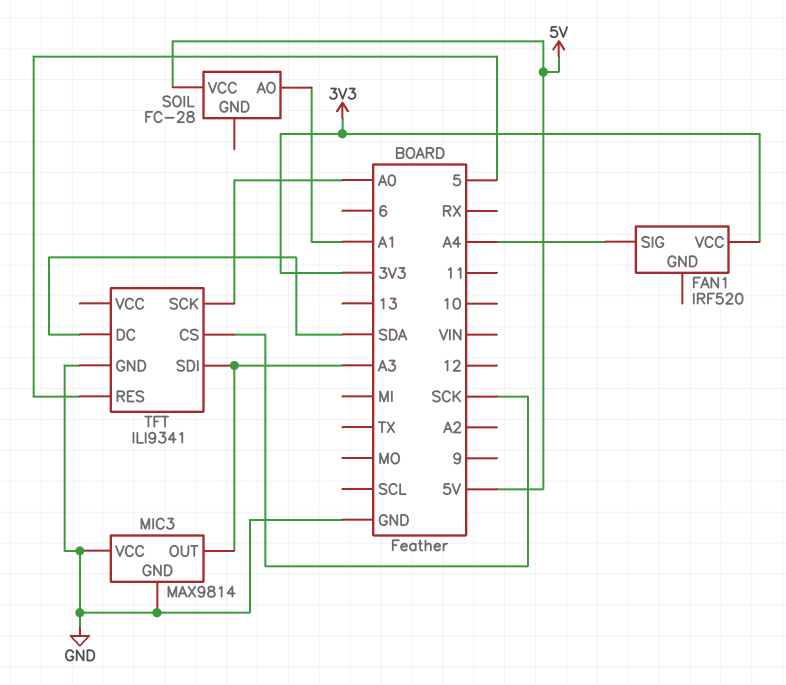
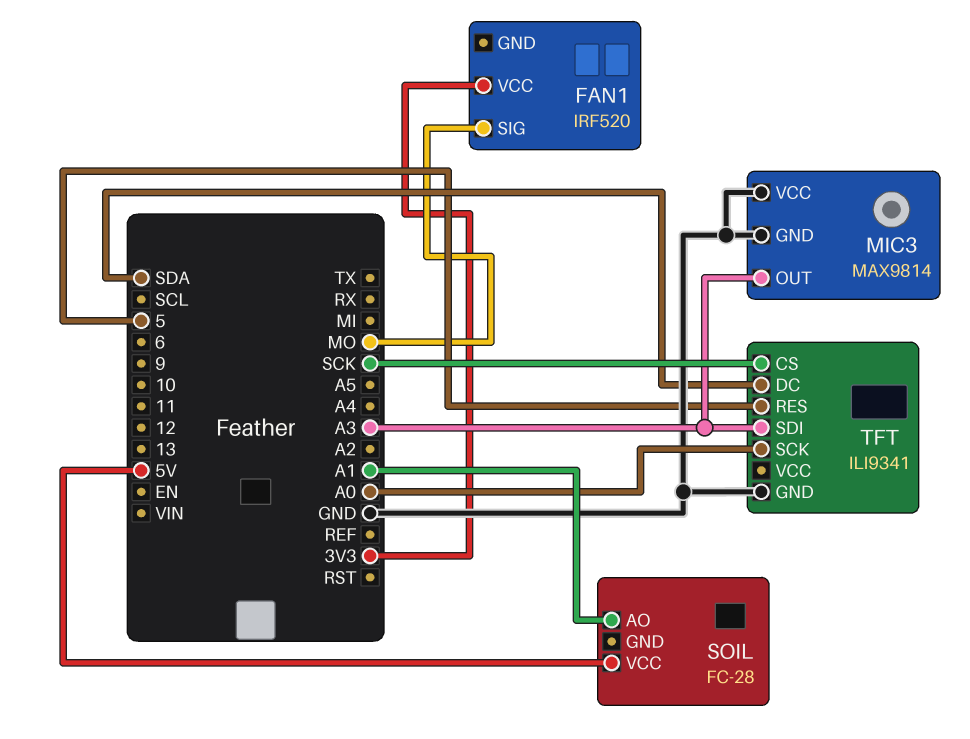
FAN1 pin SIG: A4 -> MO

